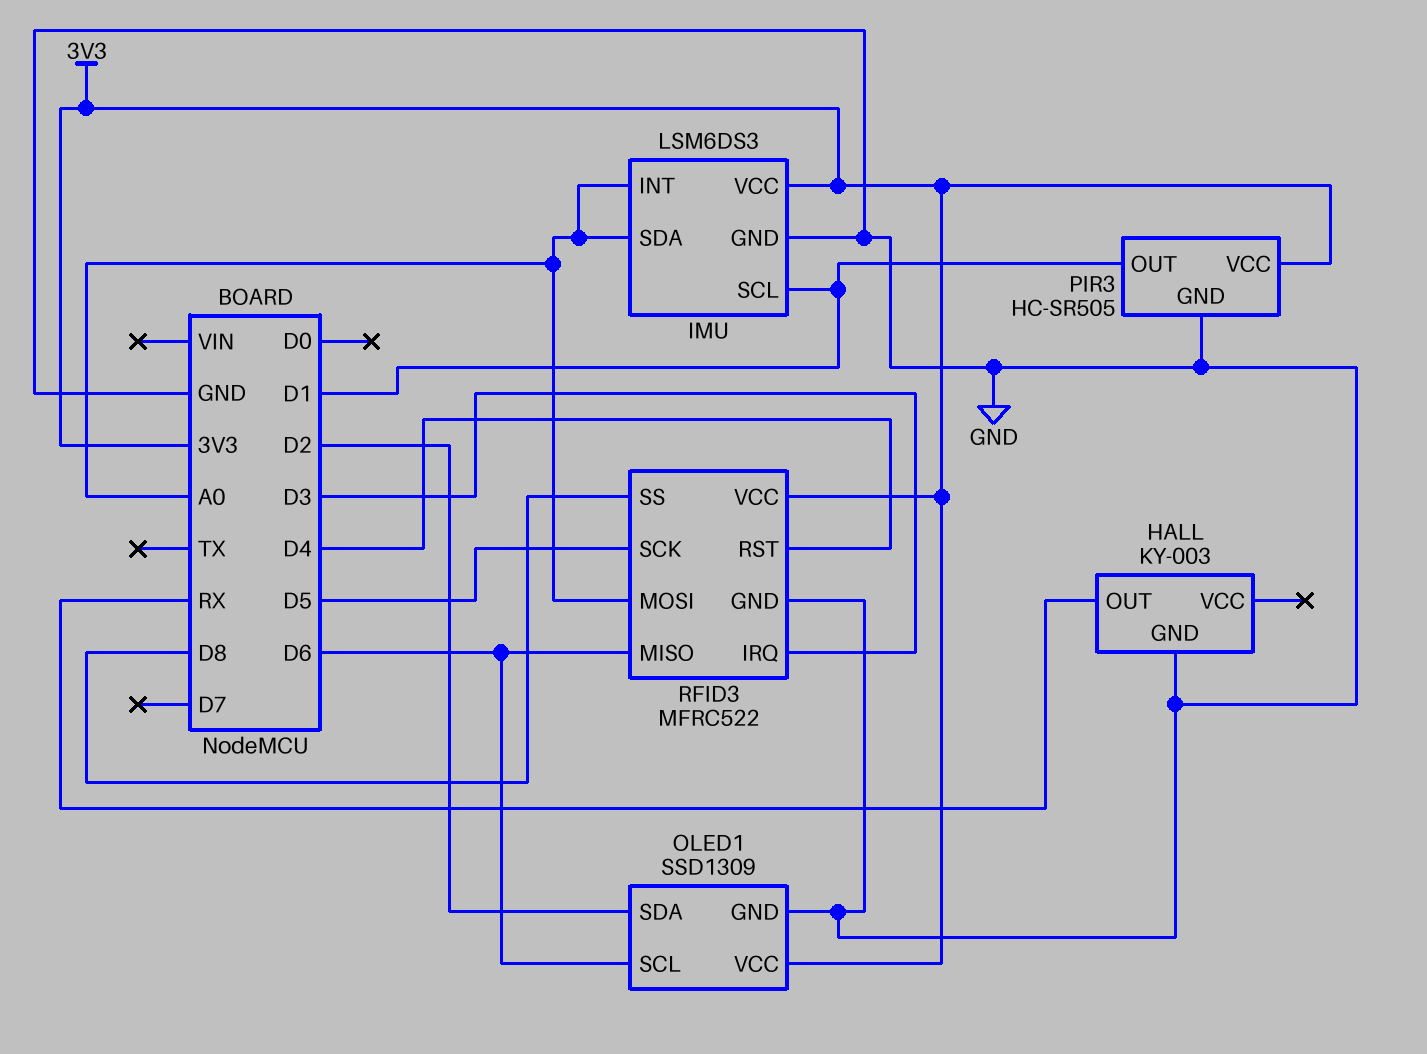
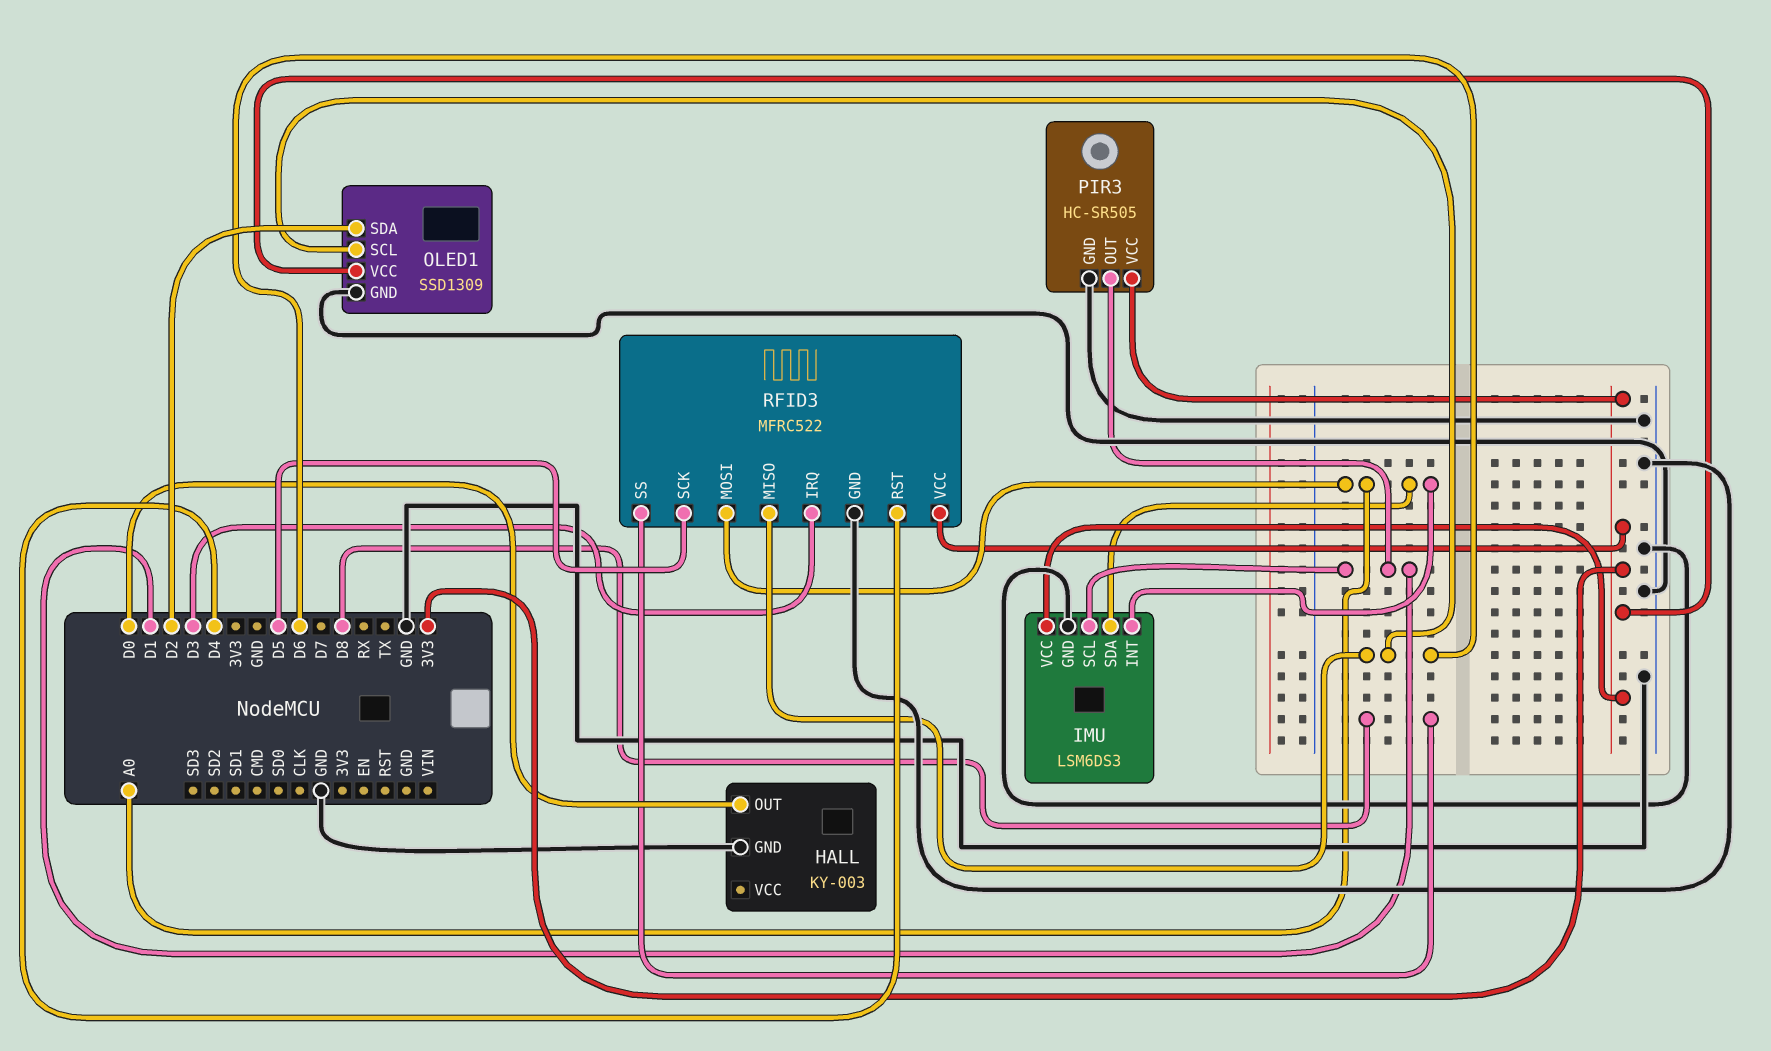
HALL pin OUT: RX -> D0

